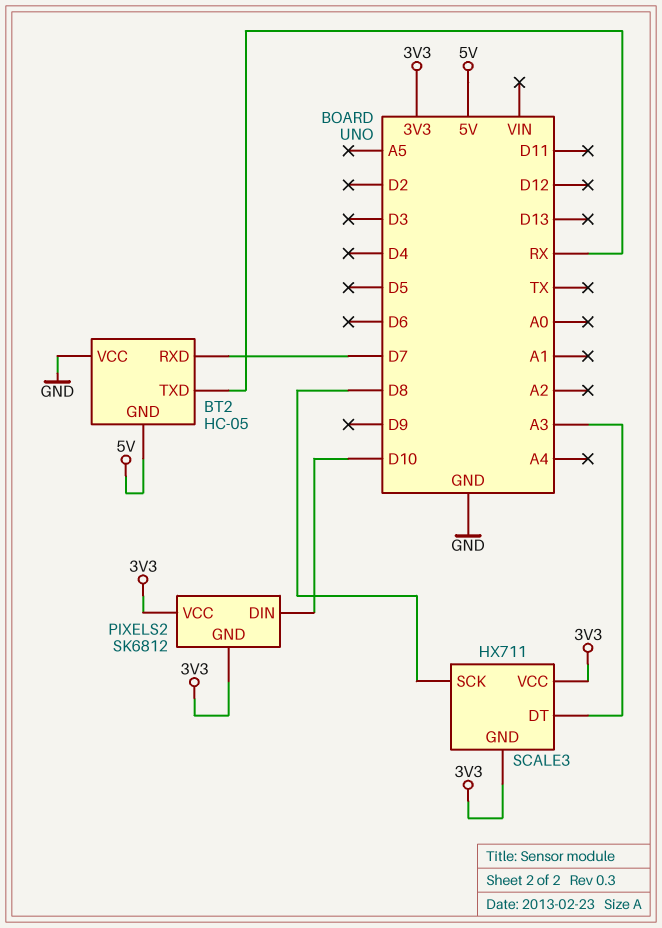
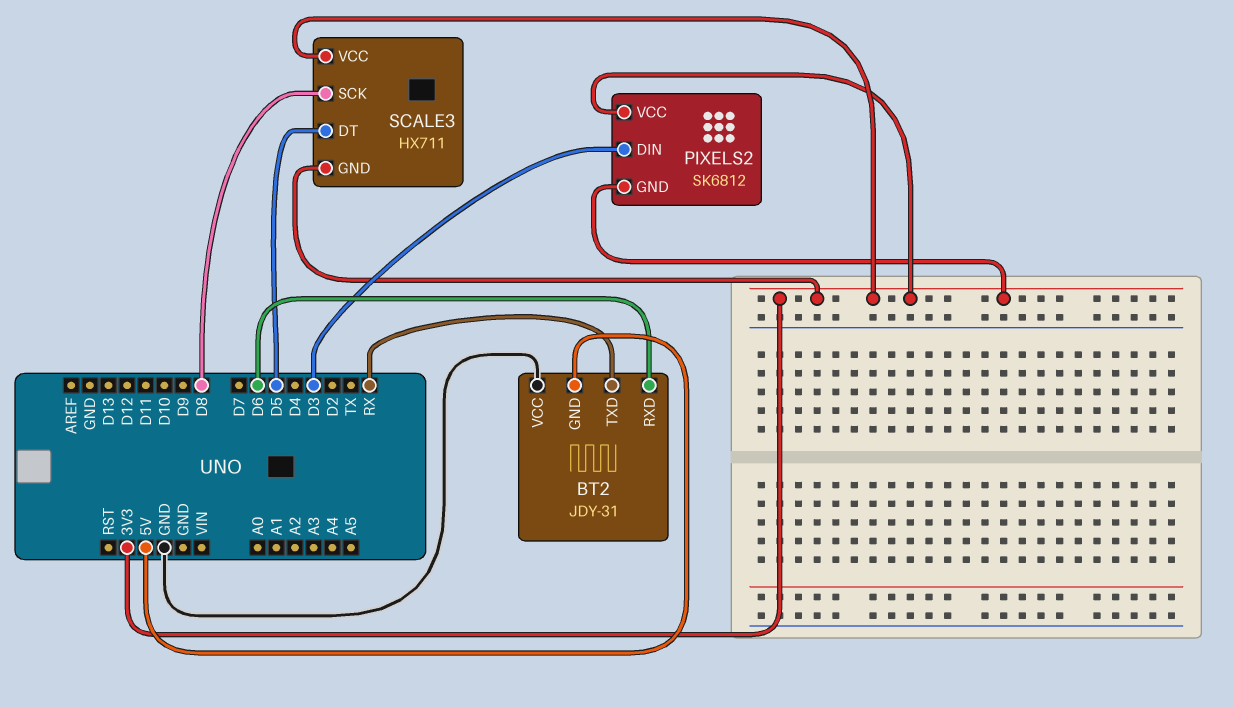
BT2: HC-05 -> JDY-31
BT2 pin RXD: D7 -> D6
PIXELS2 pin DIN: D10 -> D3
SCALE3 pin DT: A3 -> D5

